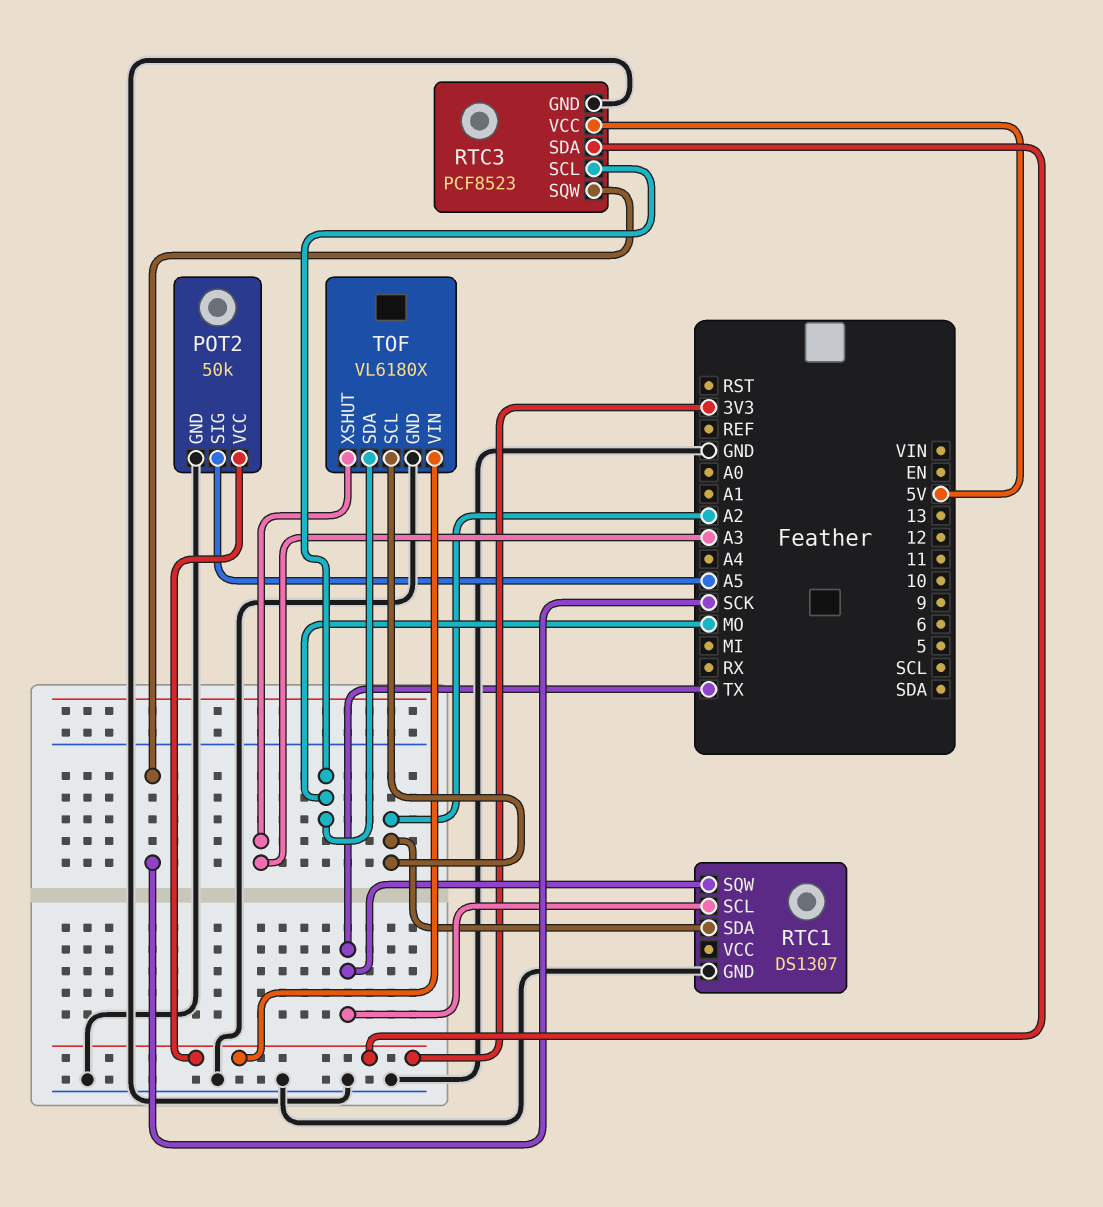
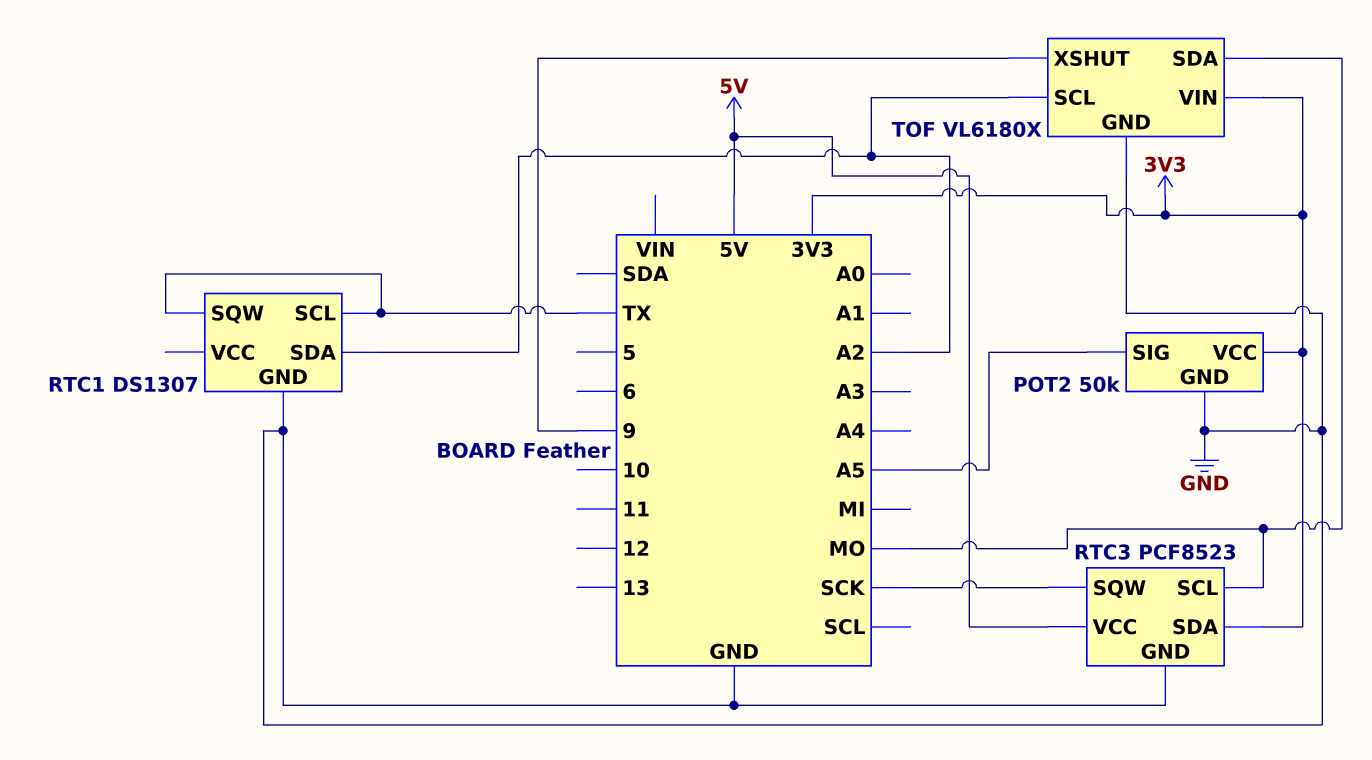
TOF pin XSHUT: A3 -> 9

